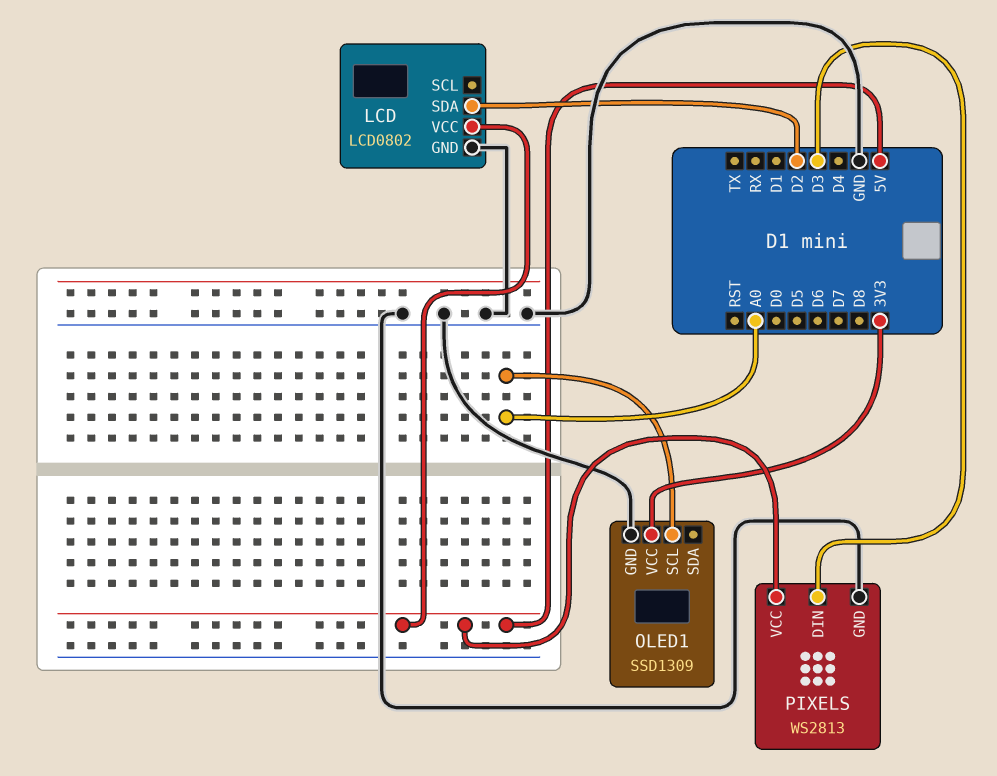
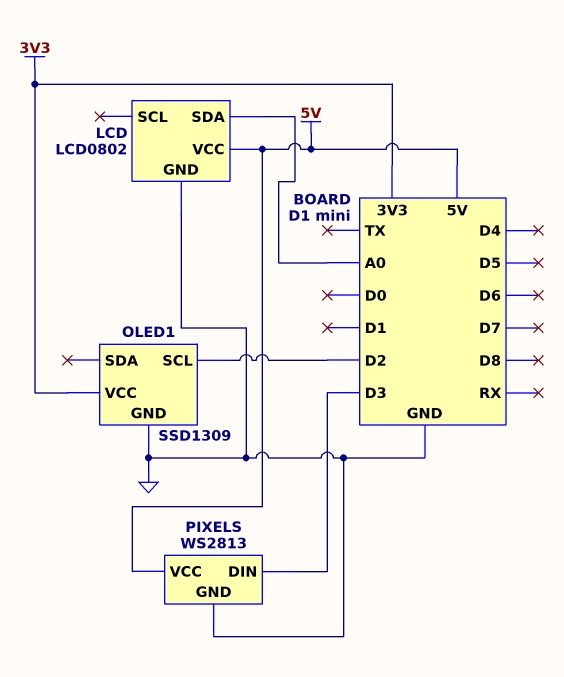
LCD pin SDA: D2 -> A0
OLED1 pin SCL: A0 -> D2

